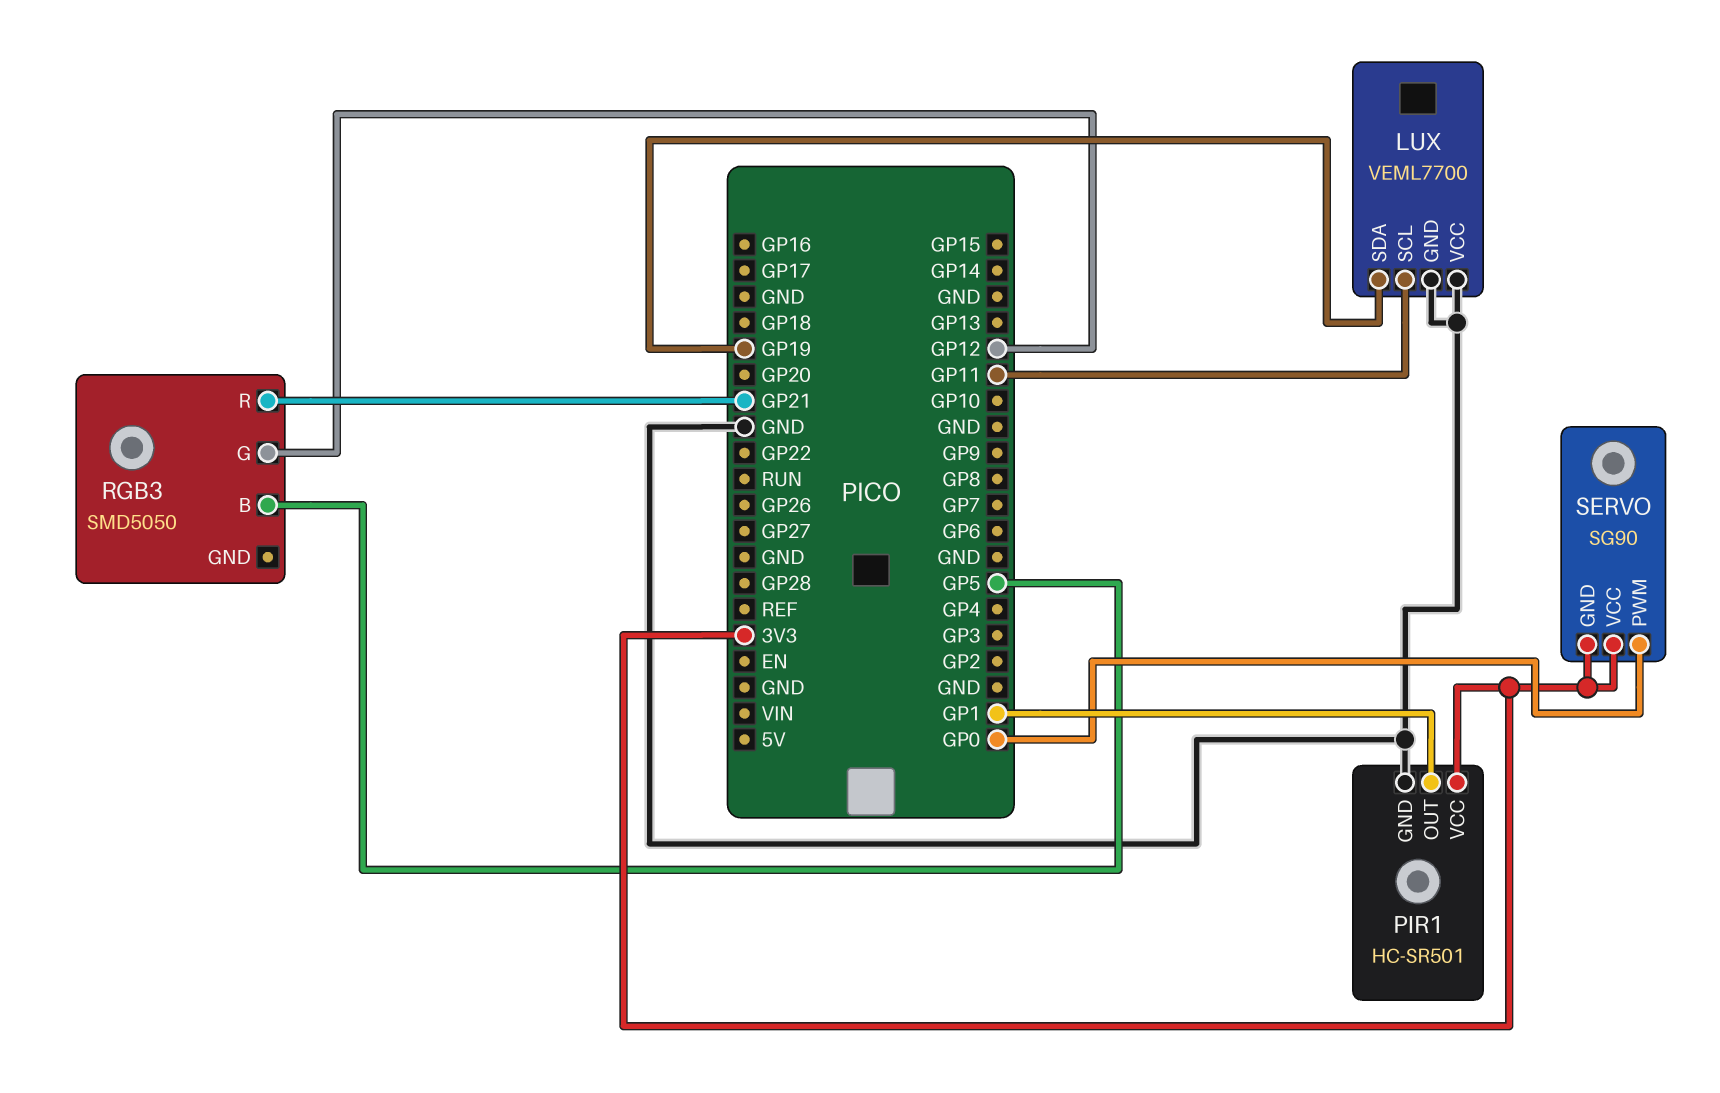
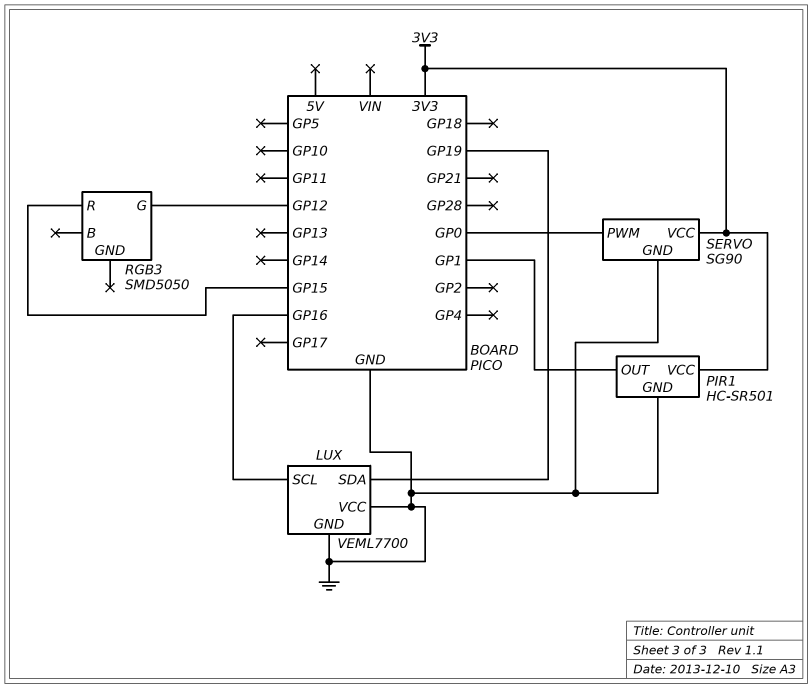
LUX pin SCL: GP11 -> GP16
RGB3 pin B: GP5 -> none
RGB3 pin R: GP21 -> GP15
SERVO pin GND: 3V3 -> GND

